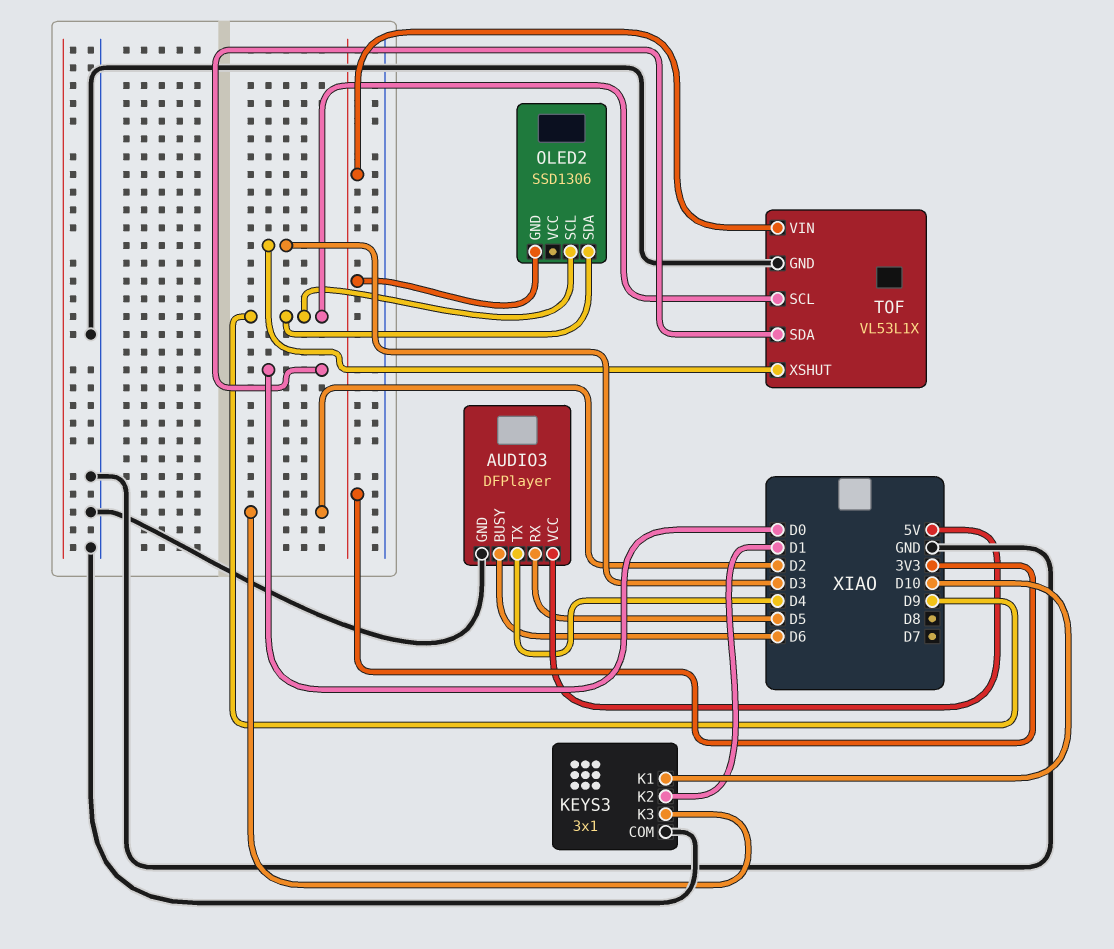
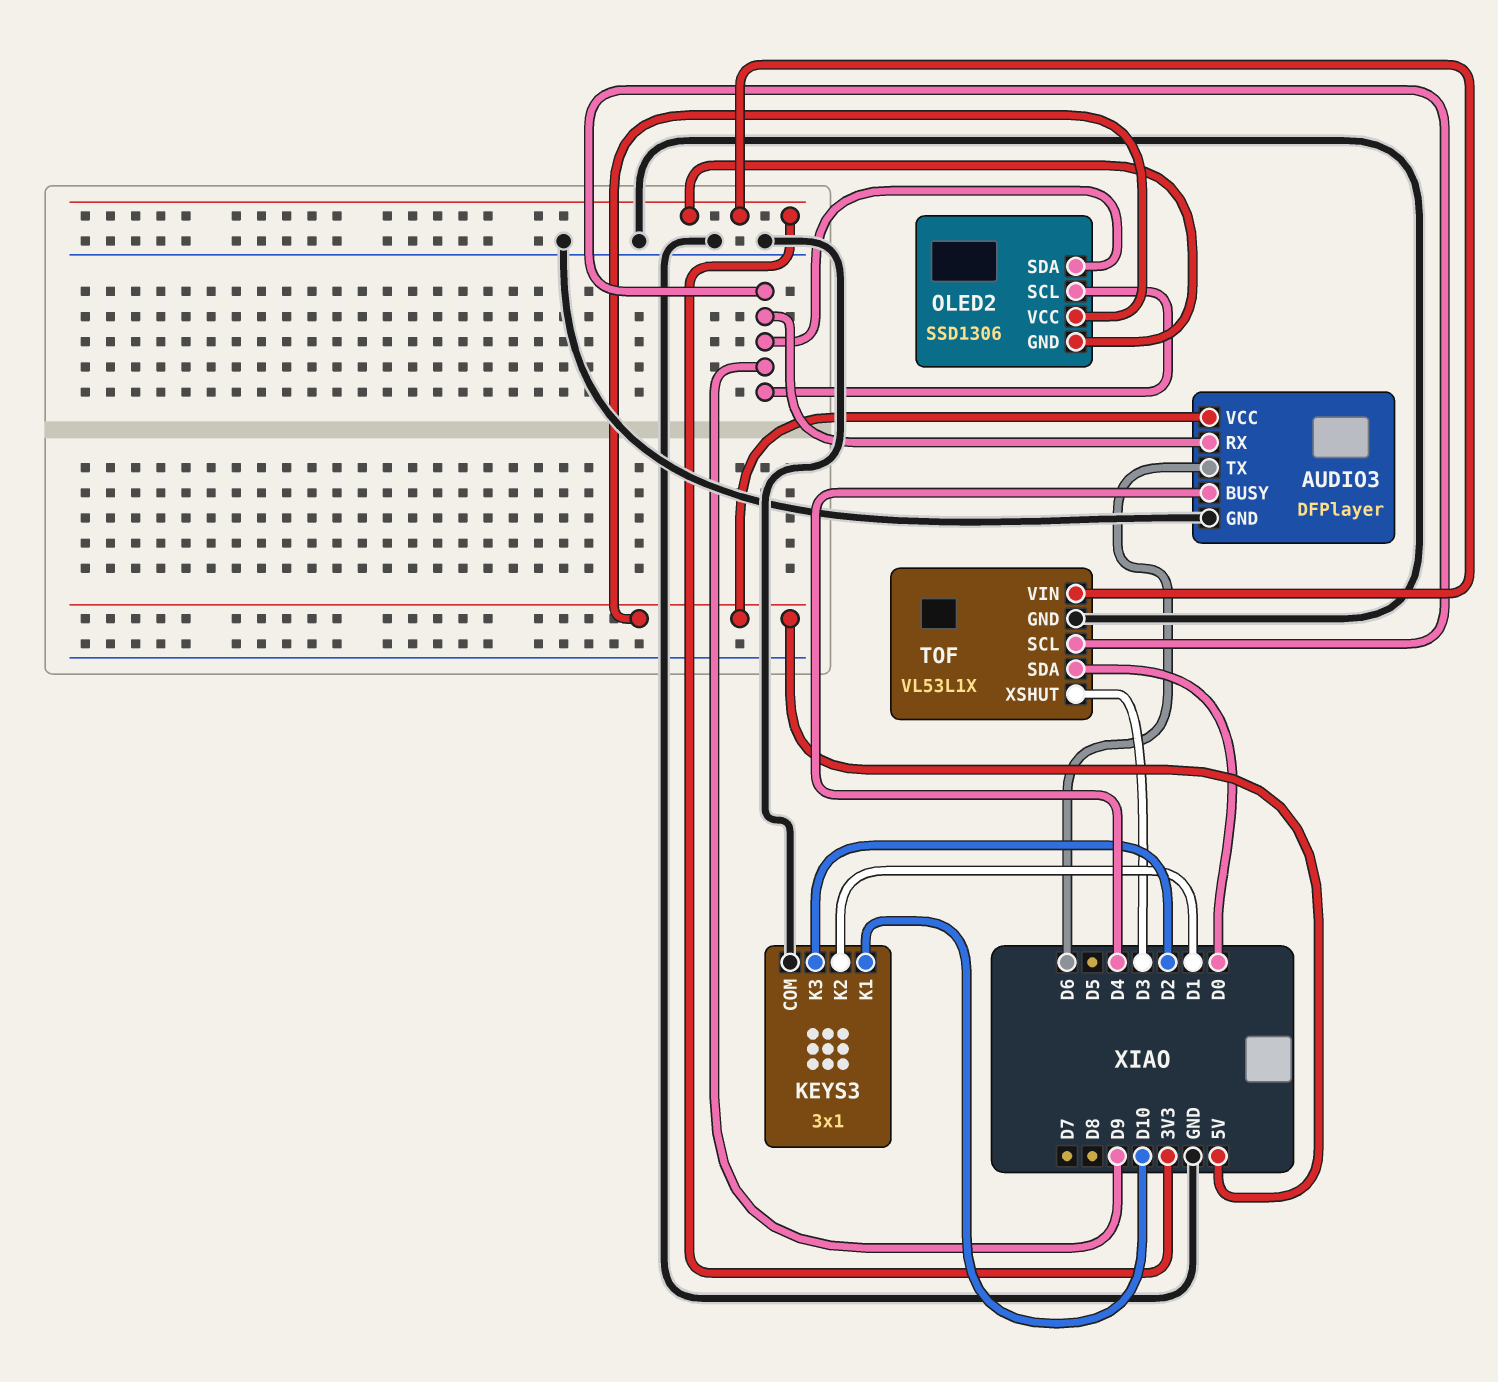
AUDIO3 pin BUSY: D6 -> D4
AUDIO3 pin RX: D5 -> D9
AUDIO3 pin TX: D4 -> D6
OLED2 pin VCC: none -> 5V

